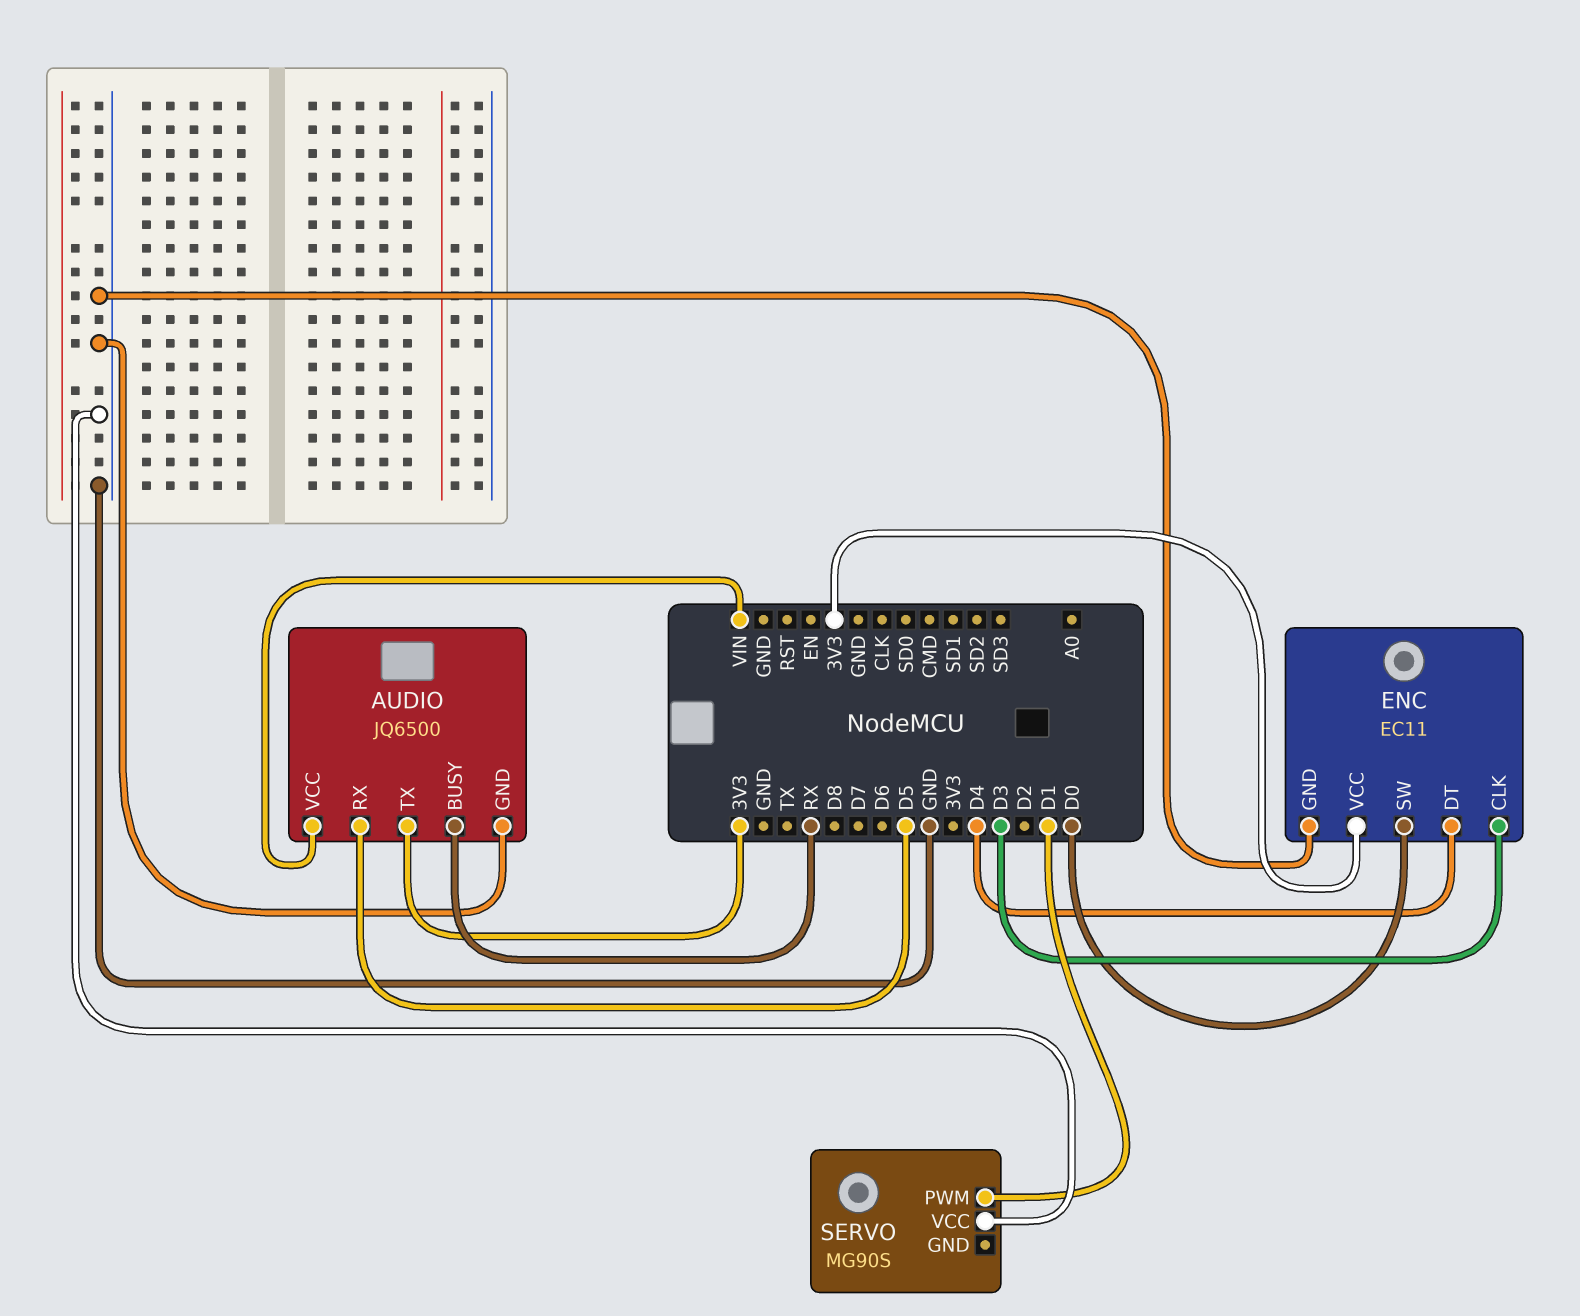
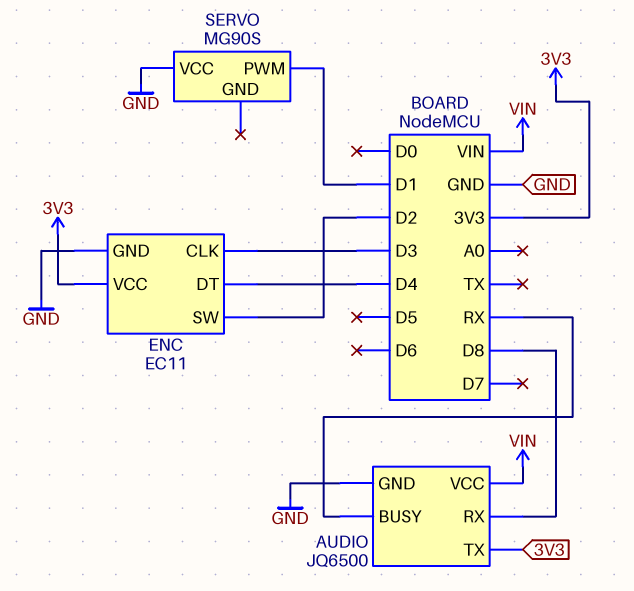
AUDIO pin RX: D5 -> D8
ENC pin SW: D0 -> D2

